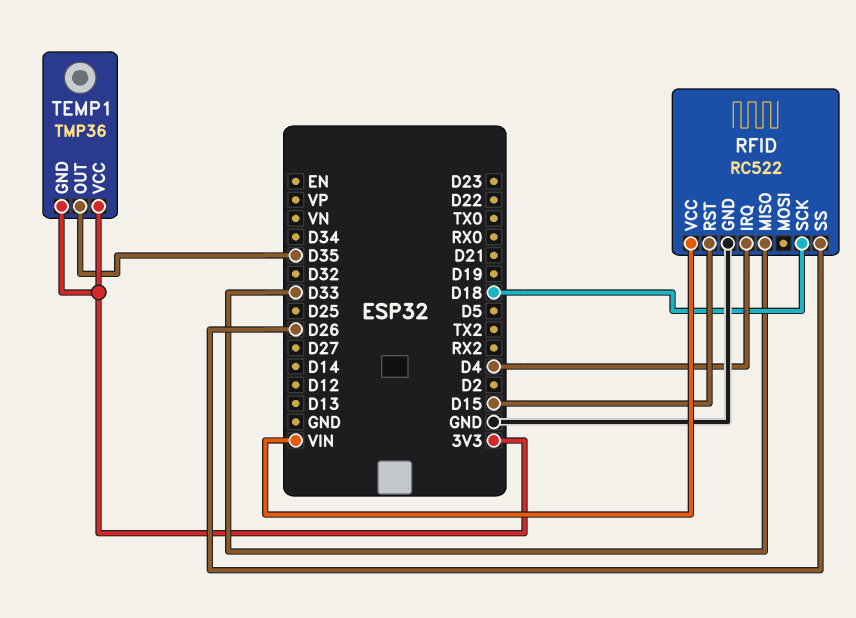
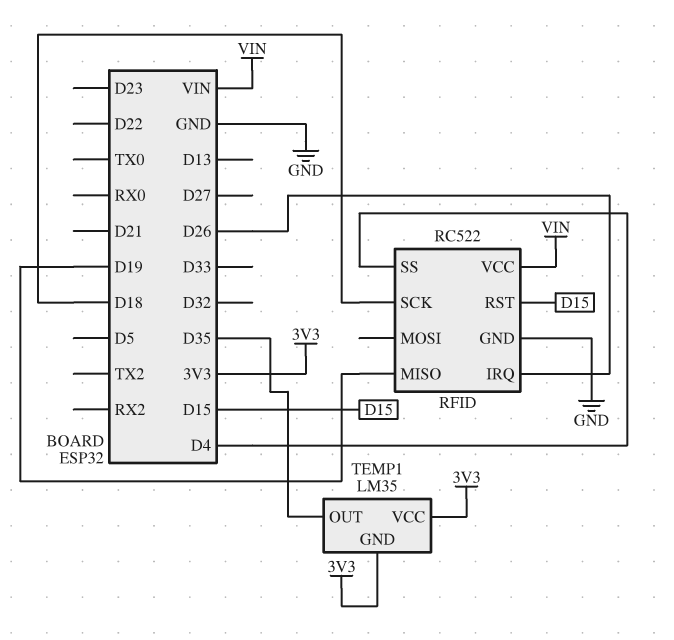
RFID pin IRQ: D4 -> D26
RFID pin MISO: D33 -> D19
RFID pin SS: D26 -> D4
TEMP1: TMP36 -> LM35

